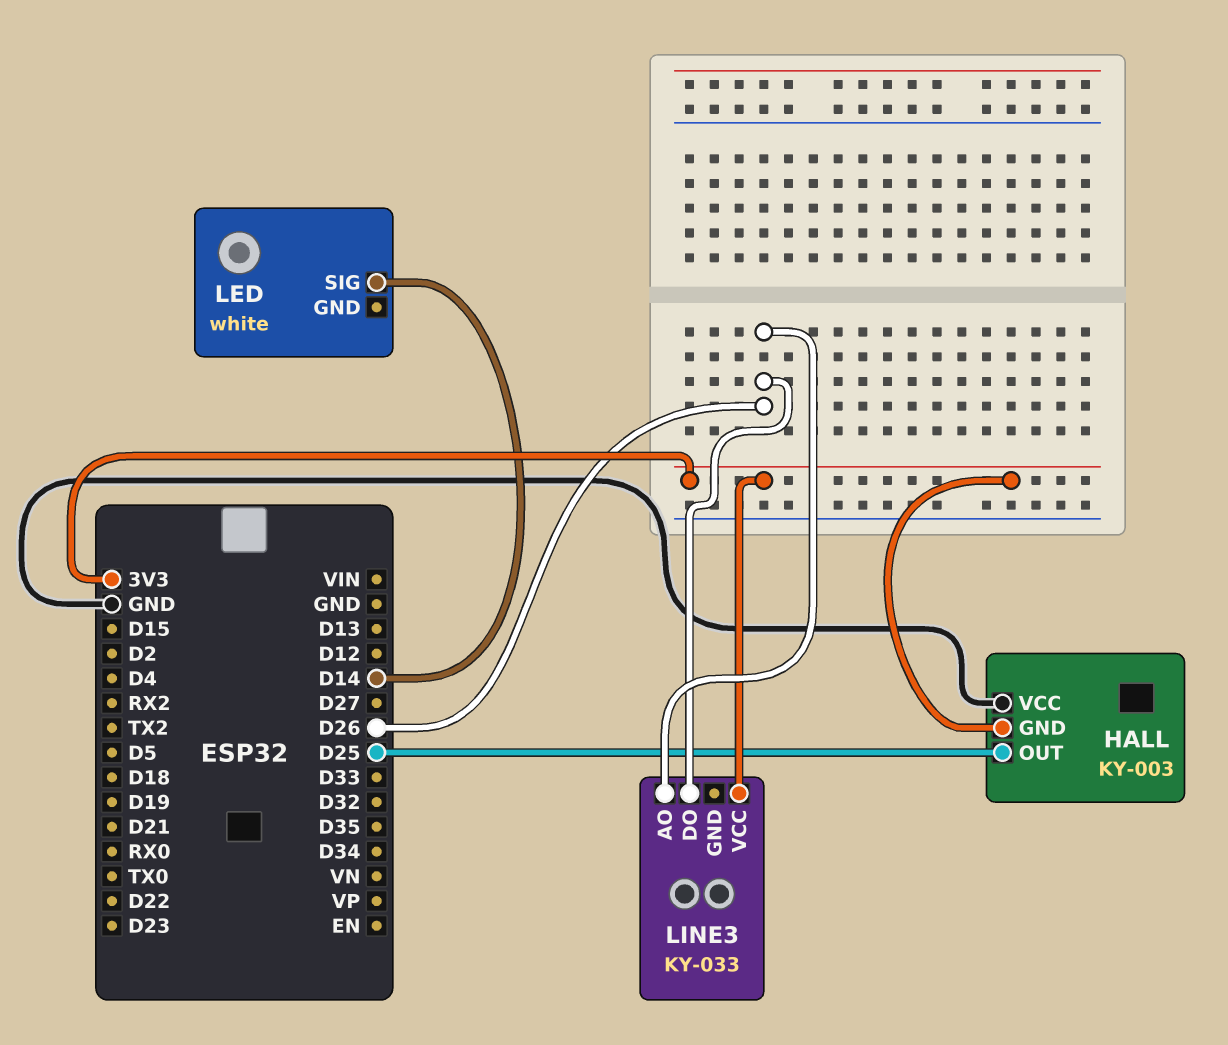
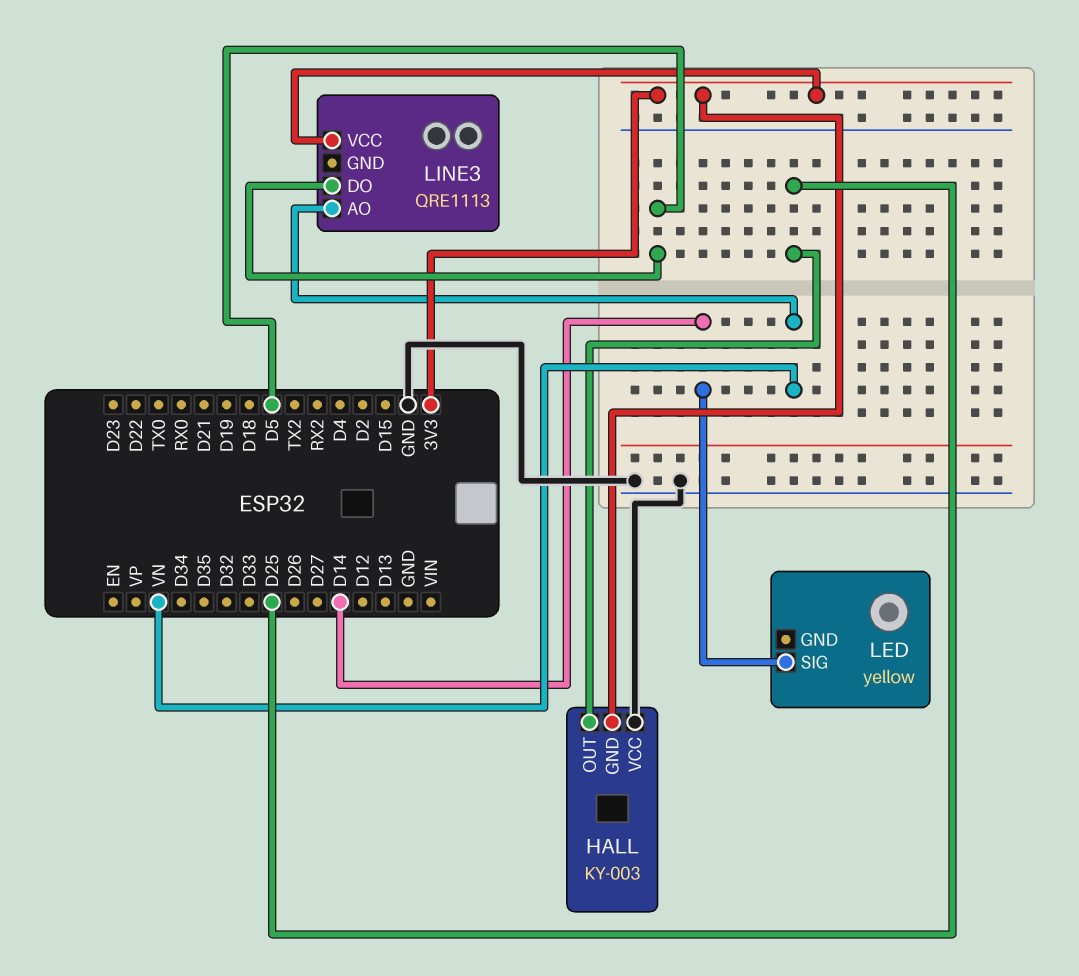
LED: white -> yellow
LINE3: KY-033 -> QRE1113
LINE3 pin AO: D26 -> VN
LINE3 pin DO: D26 -> D5

